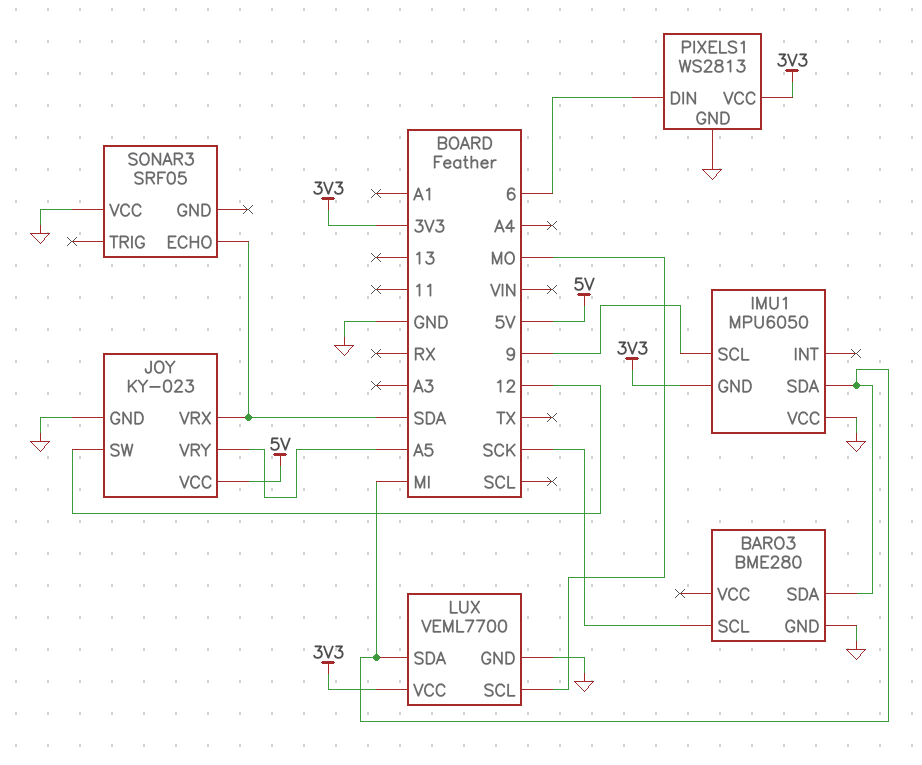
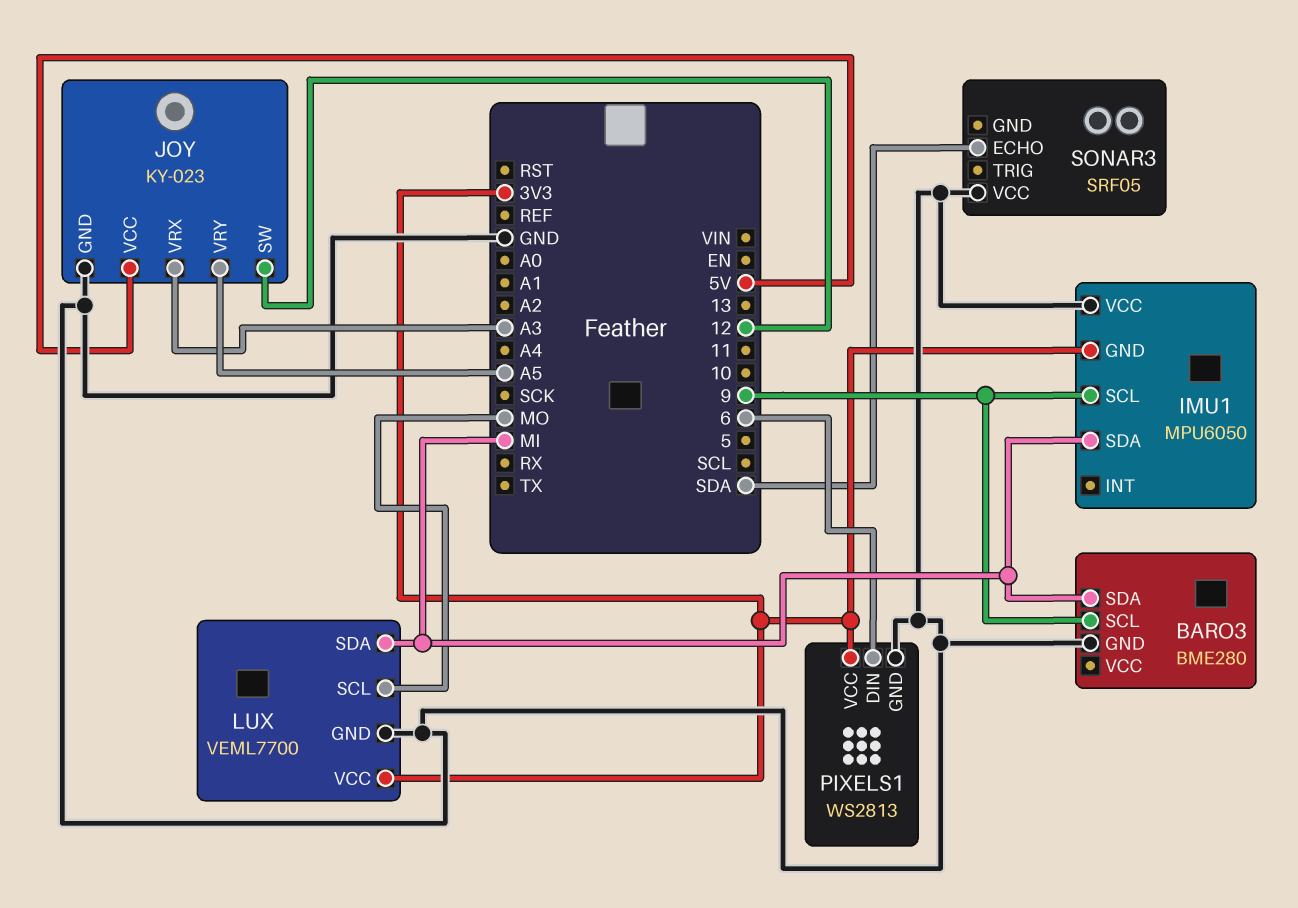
BARO3 pin SCL: SCK -> 9
JOY pin VRX: SDA -> A3

